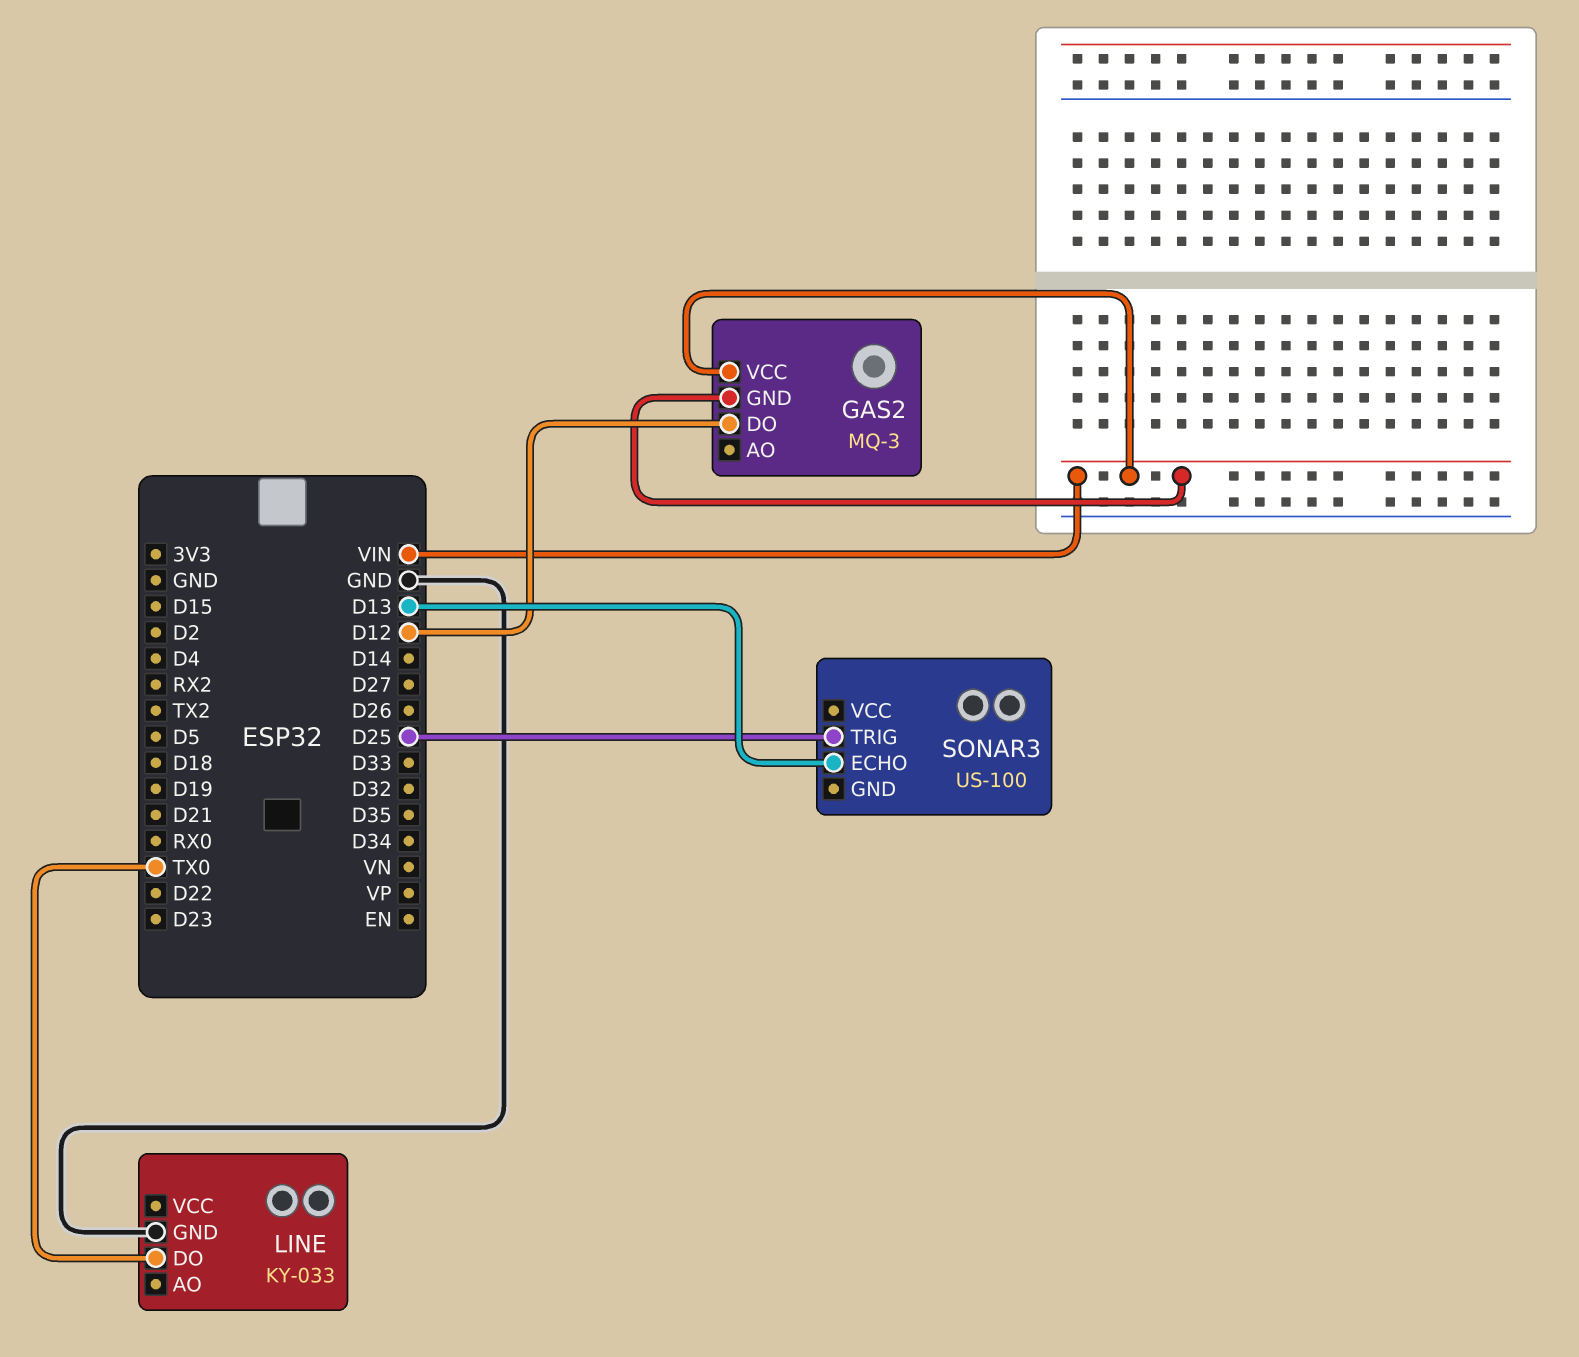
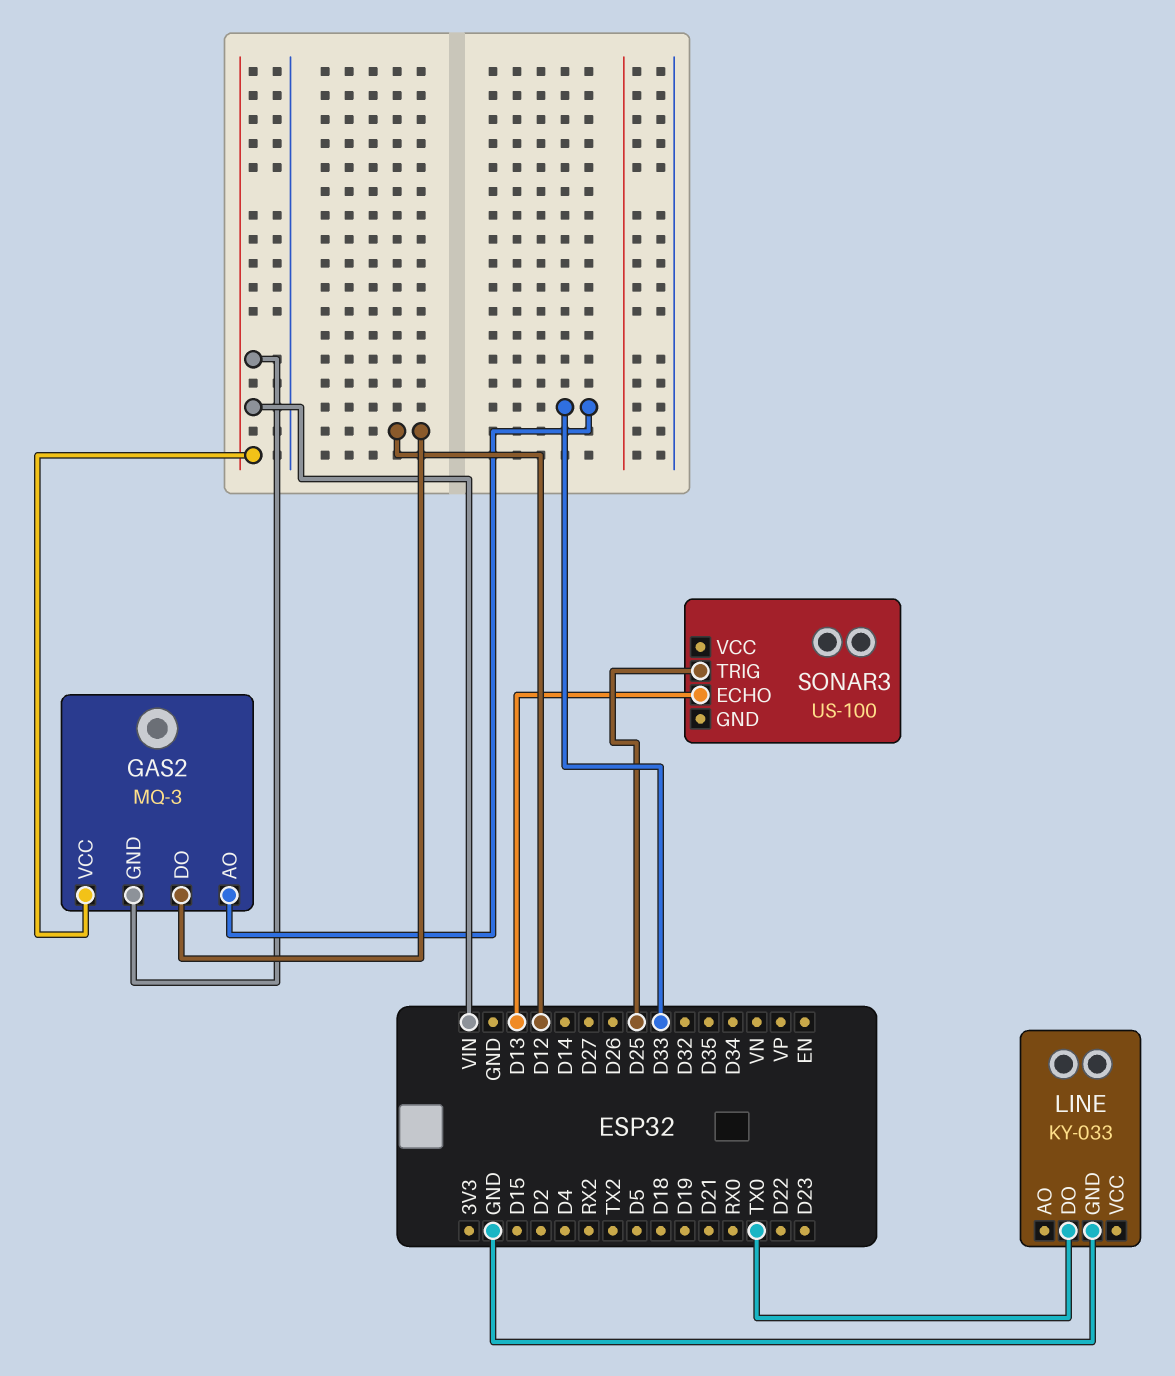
GAS2 pin AO: none -> D33

